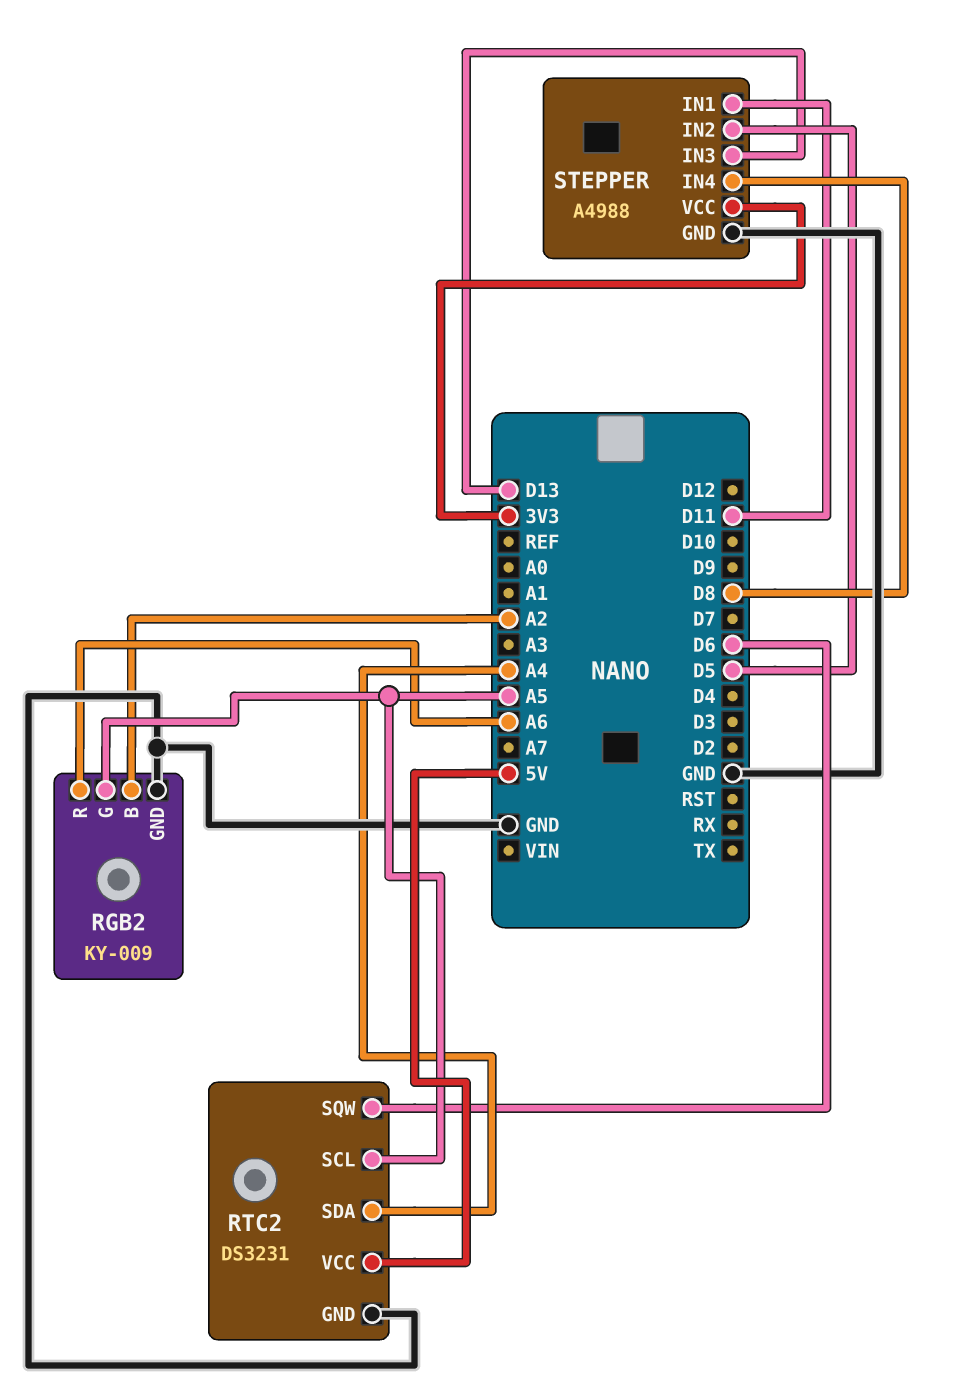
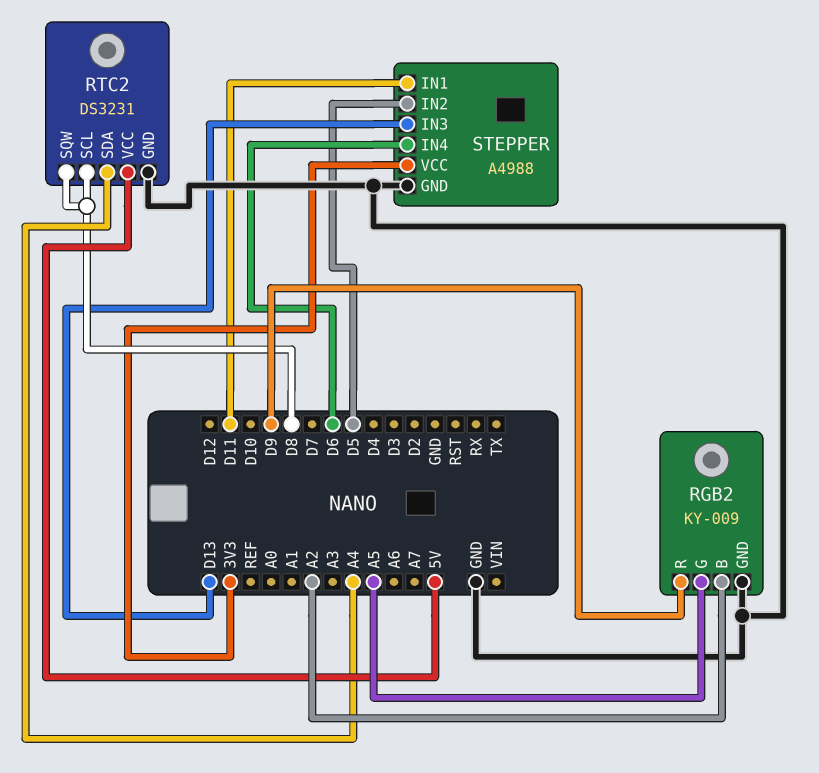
RGB2 pin R: A6 -> D9
RTC2 pin SCL: A5 -> D8
RTC2 pin SQW: D6 -> D8
STEPPER pin IN4: D8 -> D6

